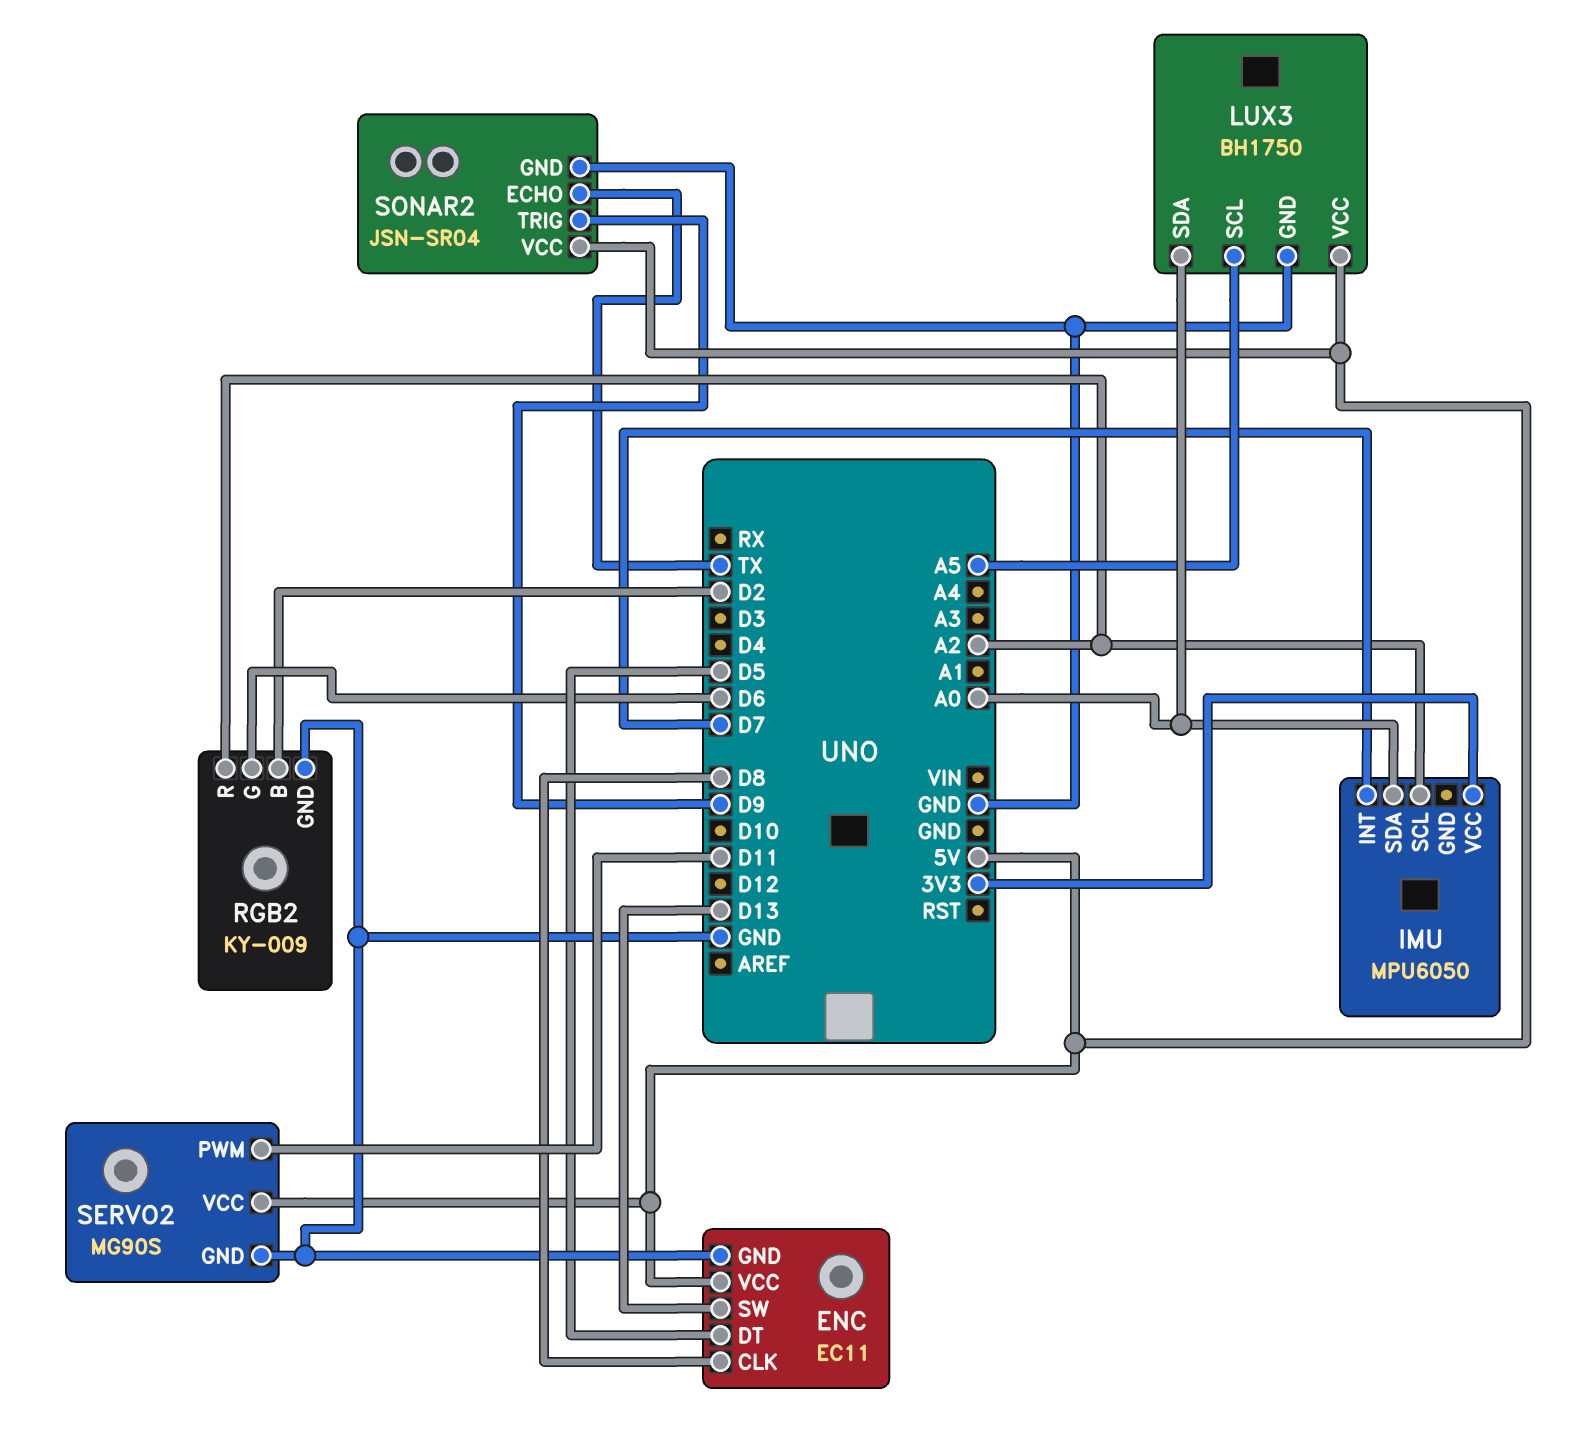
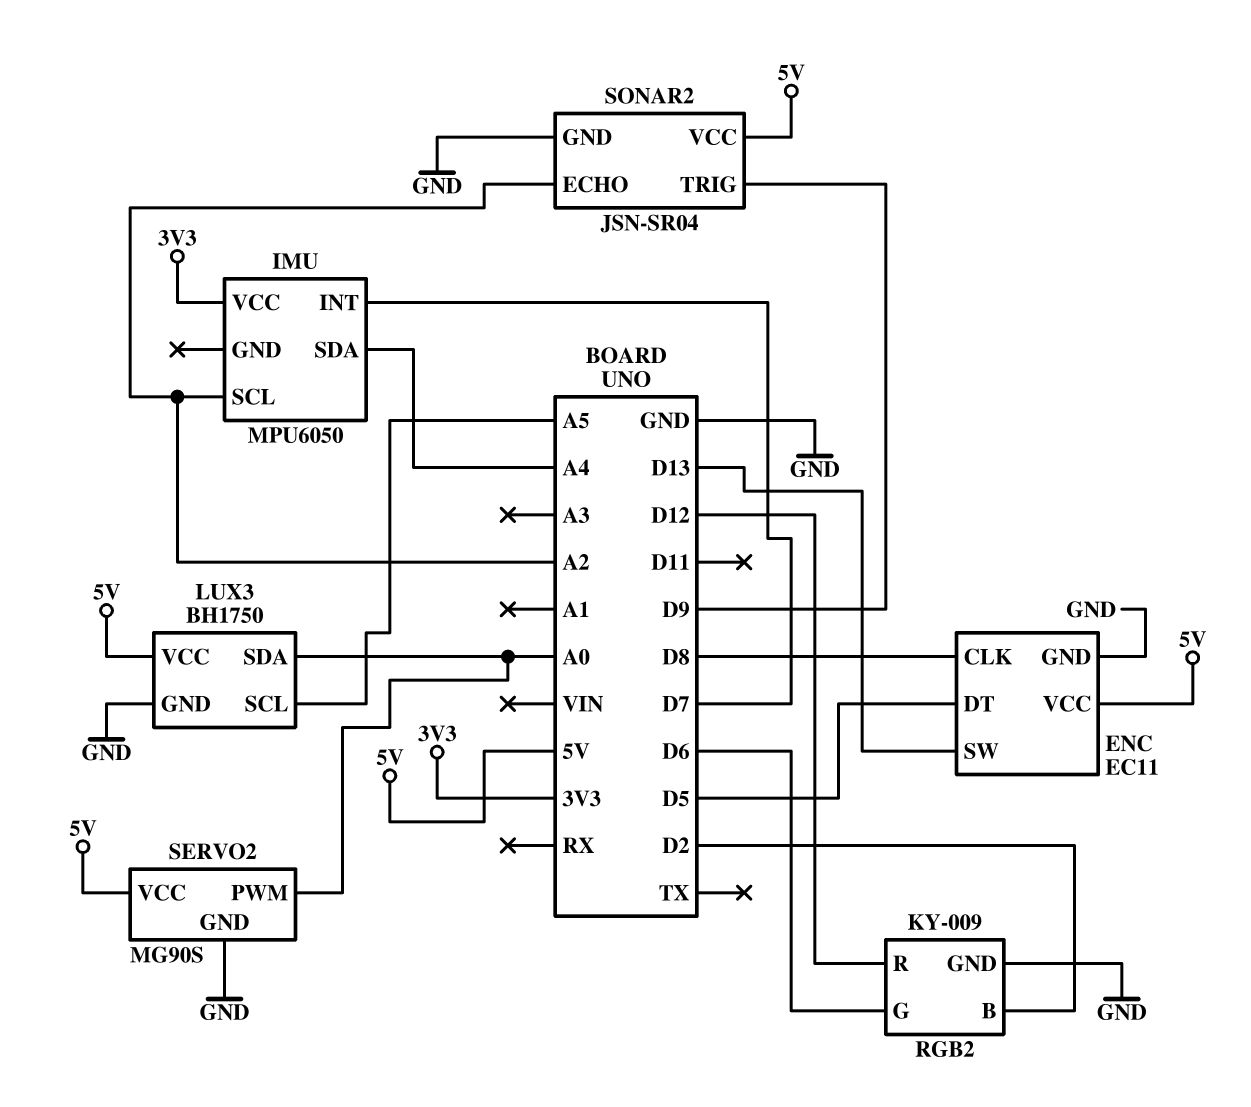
IMU pin SDA: A0 -> A4
RGB2 pin R: A2 -> D12
SERVO2 pin PWM: D11 -> A0
SONAR2 pin ECHO: TX -> A2

